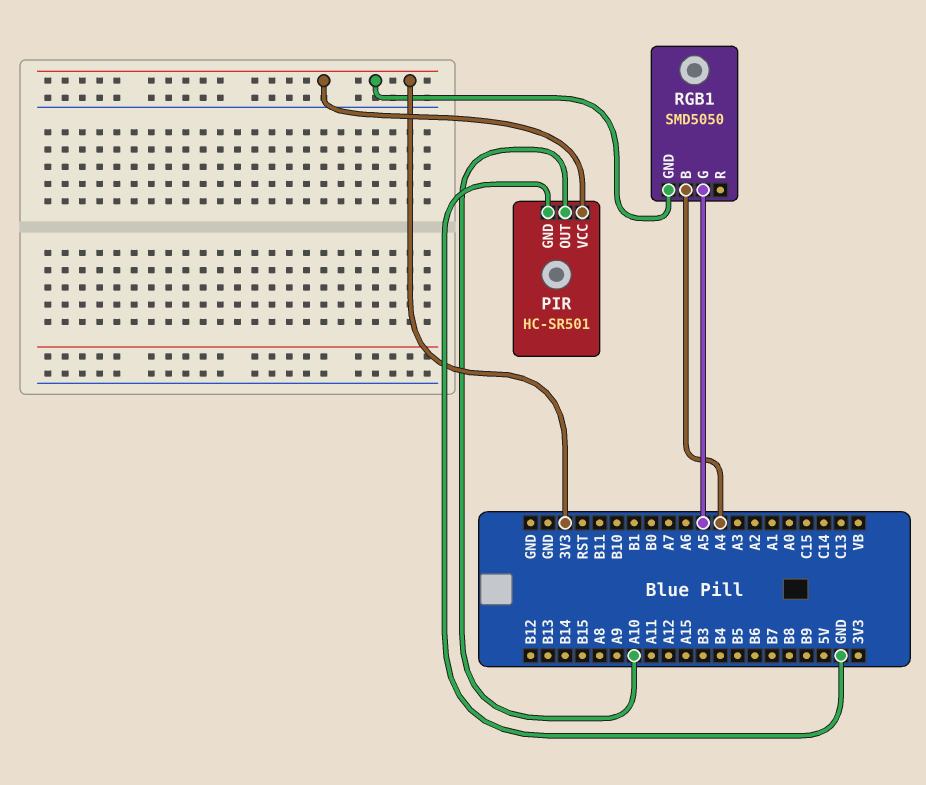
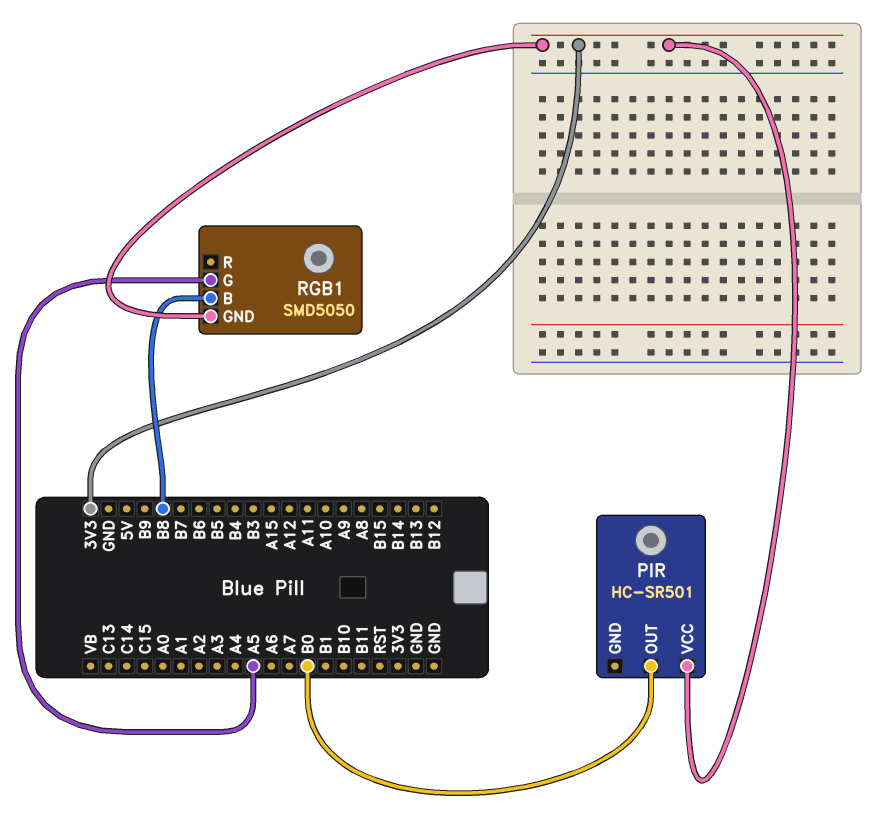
PIR pin GND: GND -> none
PIR pin OUT: A10 -> B0
RGB1 pin B: A4 -> B8

